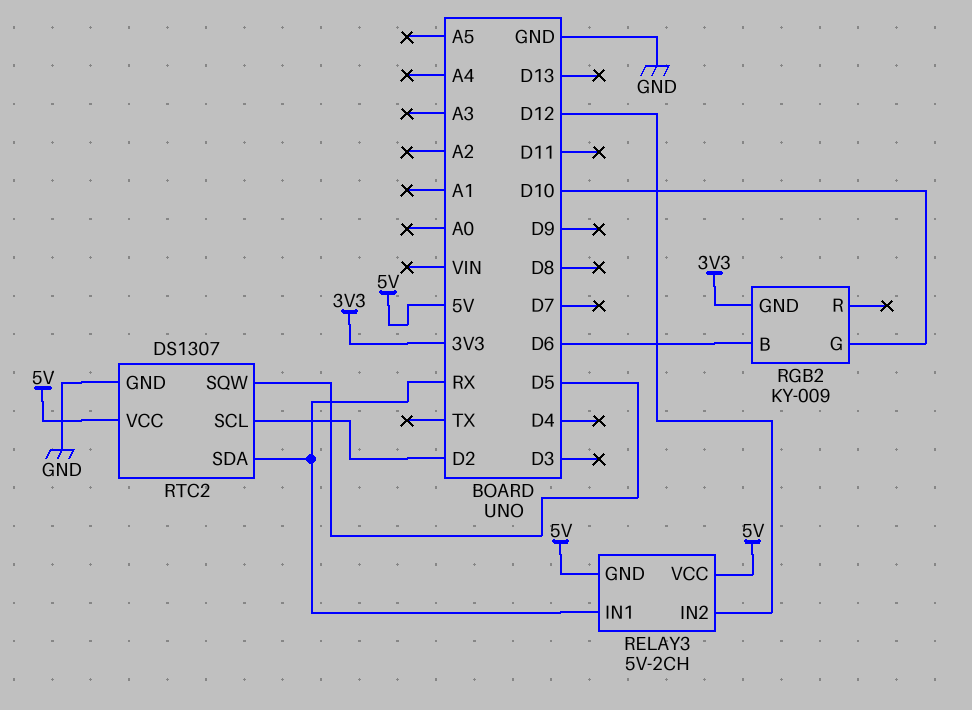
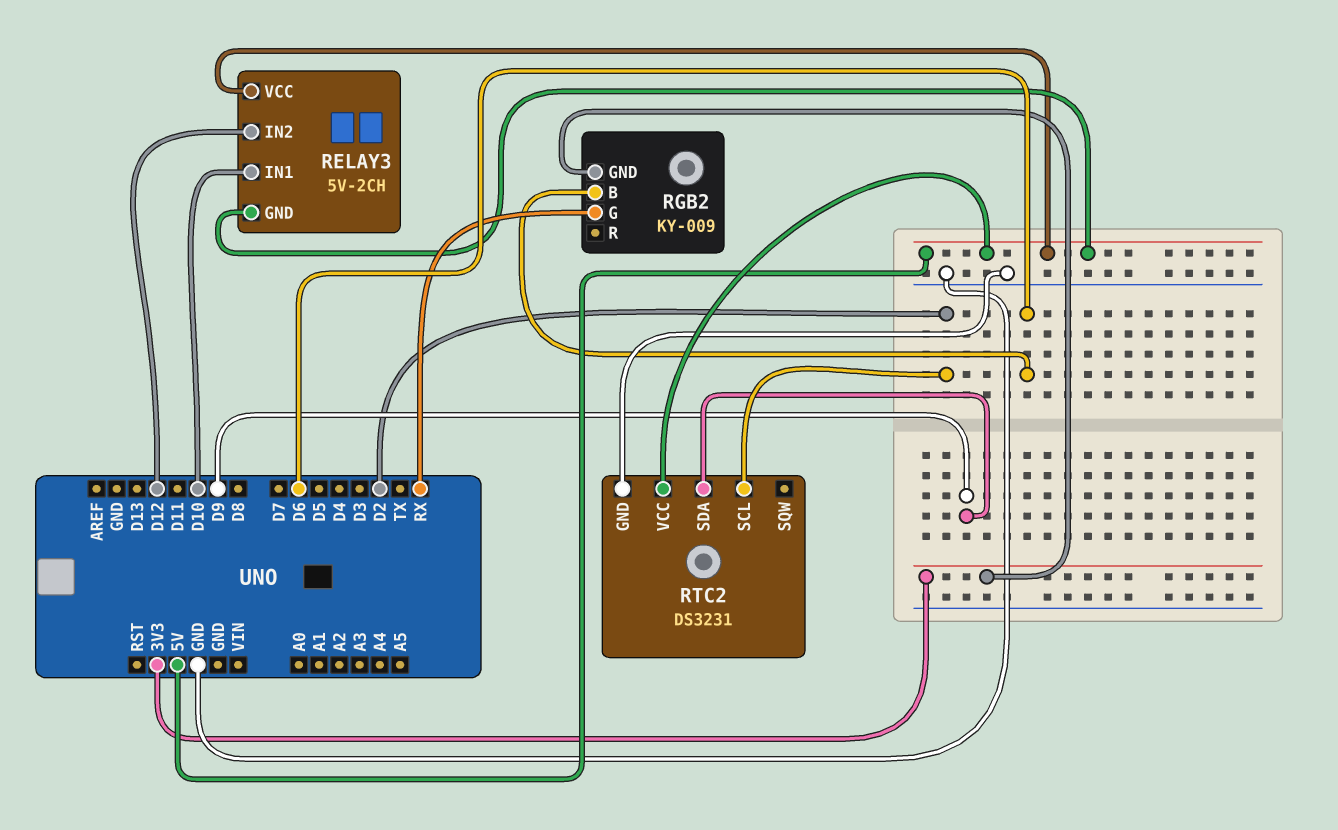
RELAY3 pin IN1: RX -> D10
RGB2 pin G: D10 -> RX
RTC2: DS1307 -> DS3231
RTC2 pin SDA: RX -> D9
RTC2 pin SQW: D5 -> none

